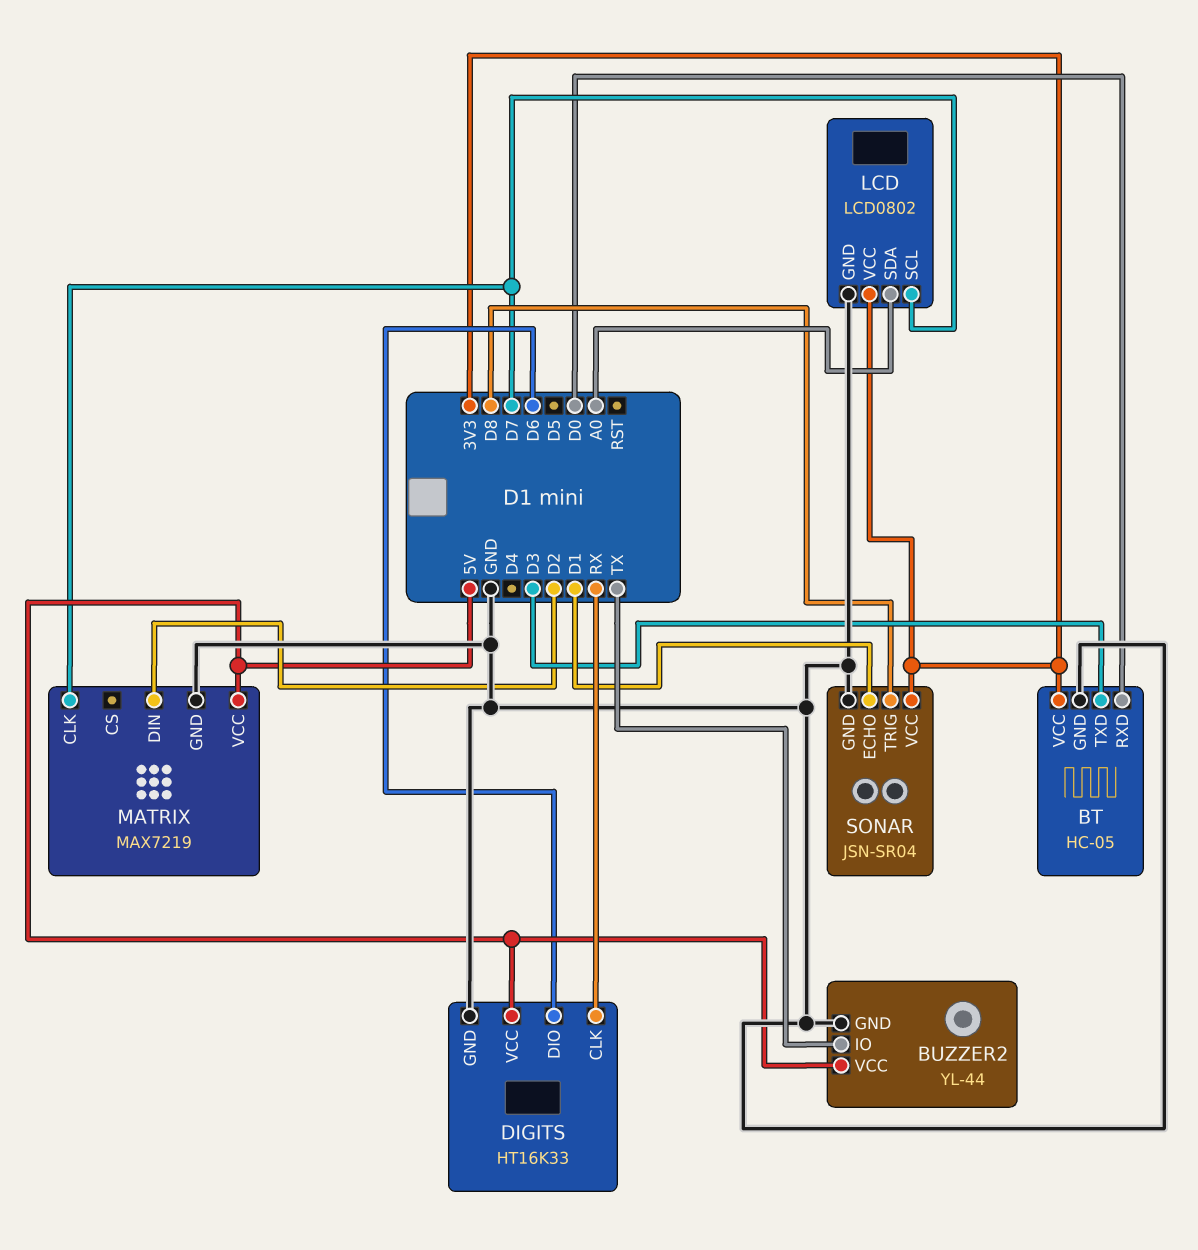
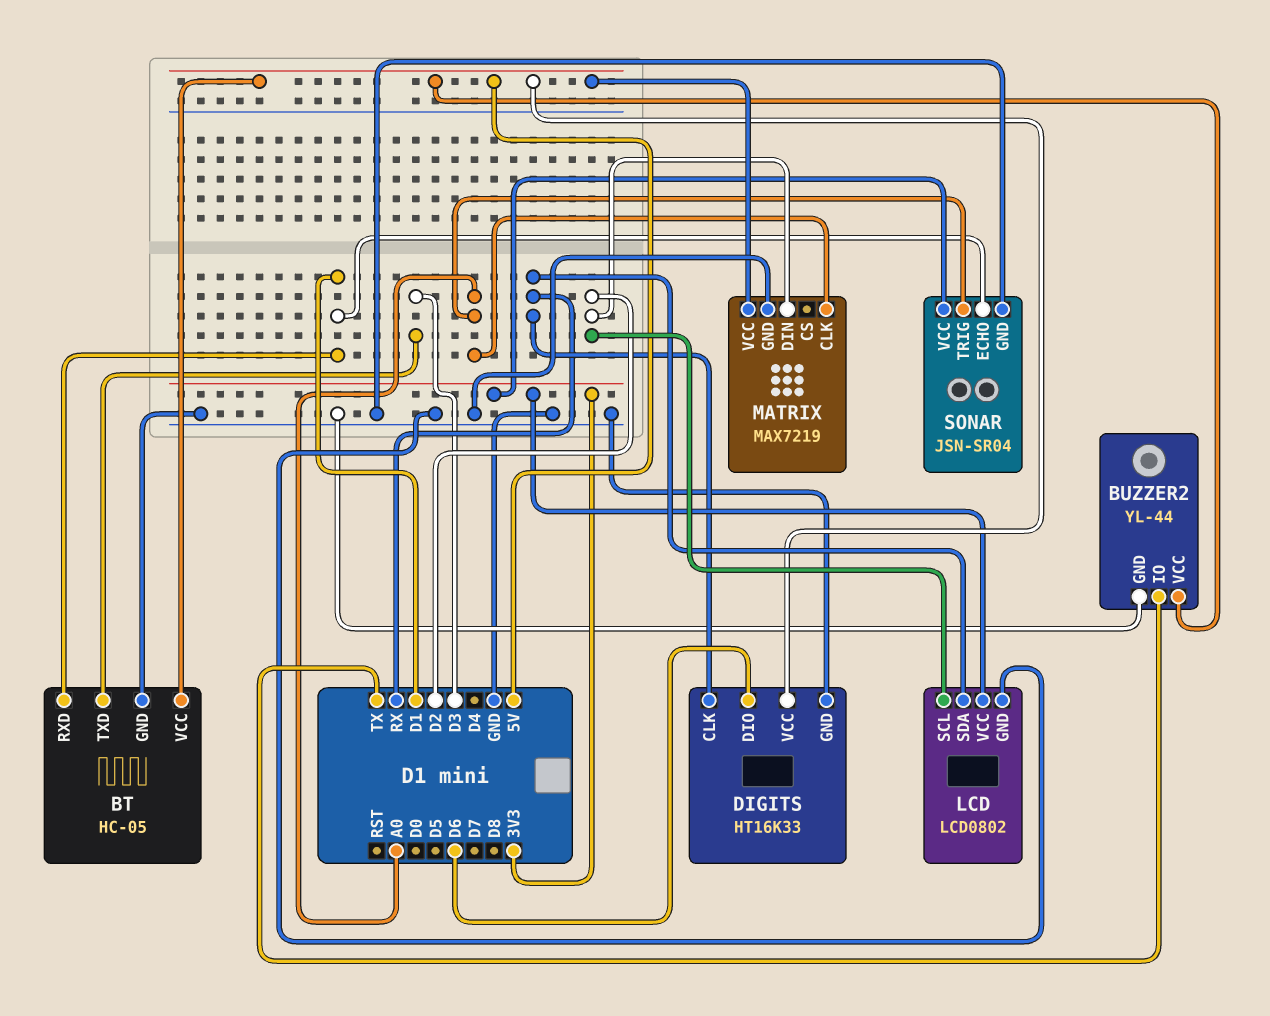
BT pin RXD: D0 -> D1
BT pin VCC: 3V3 -> 5V
LCD pin SCL: D7 -> D2
LCD pin SDA: A0 -> RX
MATRIX pin CLK: D7 -> A0
SONAR pin TRIG: D8 -> A0

